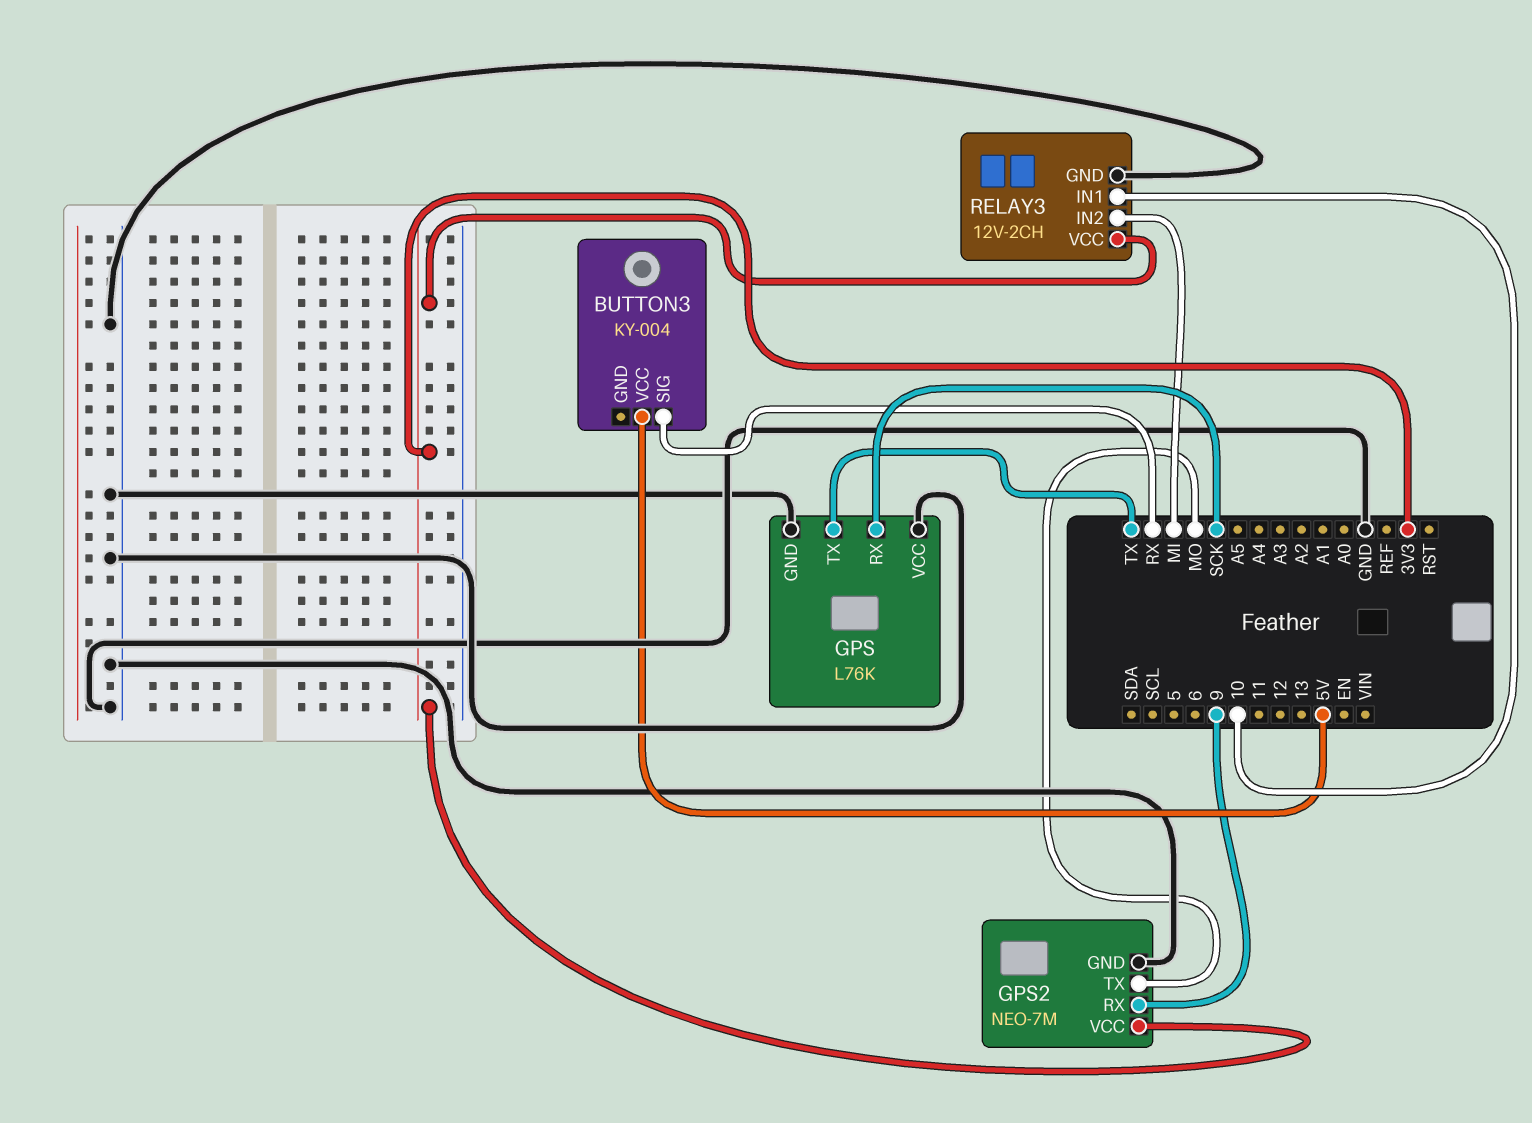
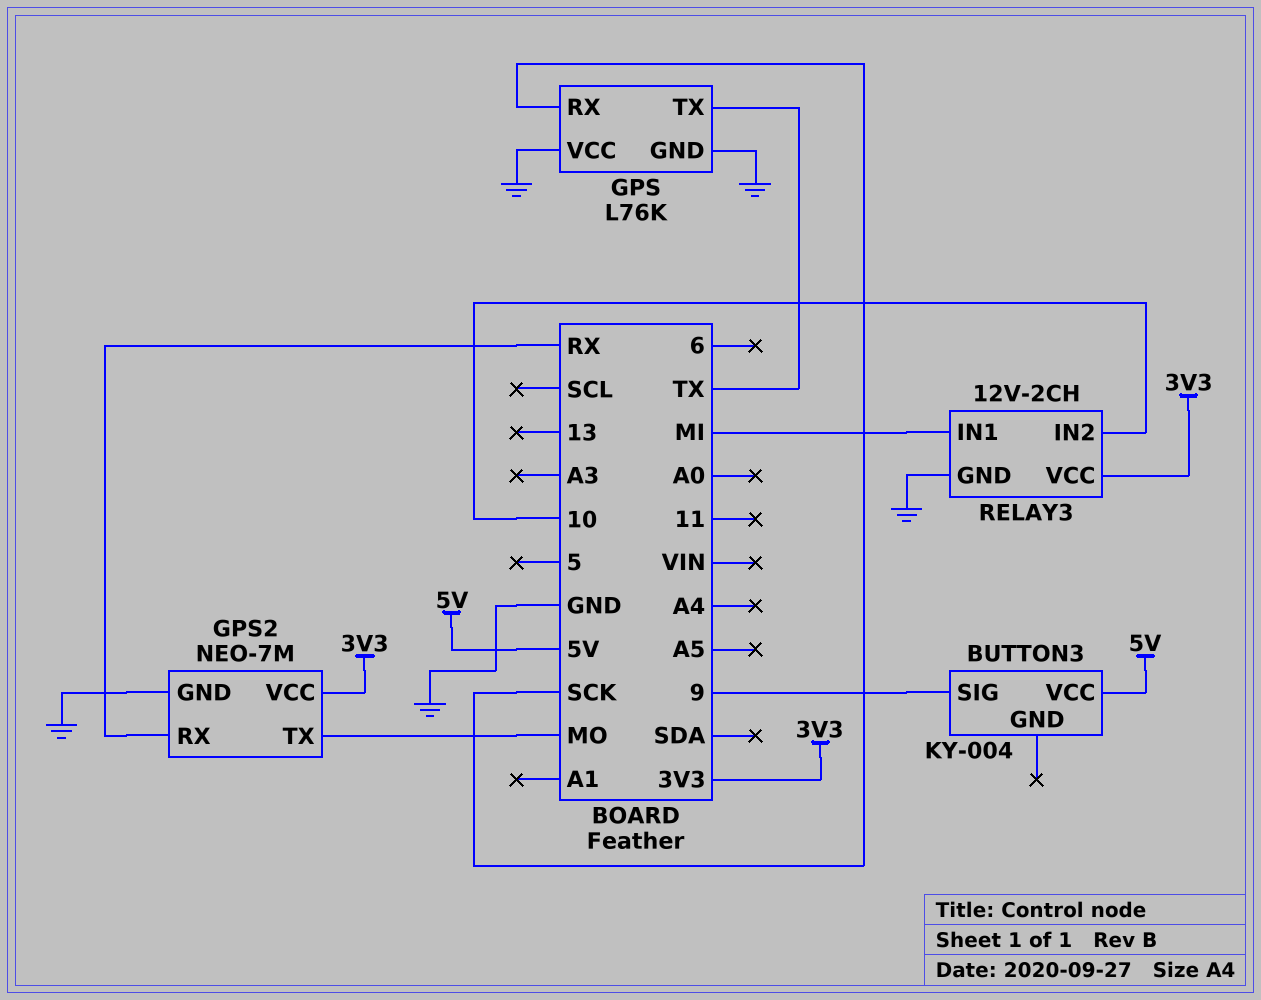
BUTTON3 pin SIG: RX -> 9
GPS2 pin RX: 9 -> RX
RELAY3 pin IN1: 10 -> MI
RELAY3 pin IN2: MI -> 10

